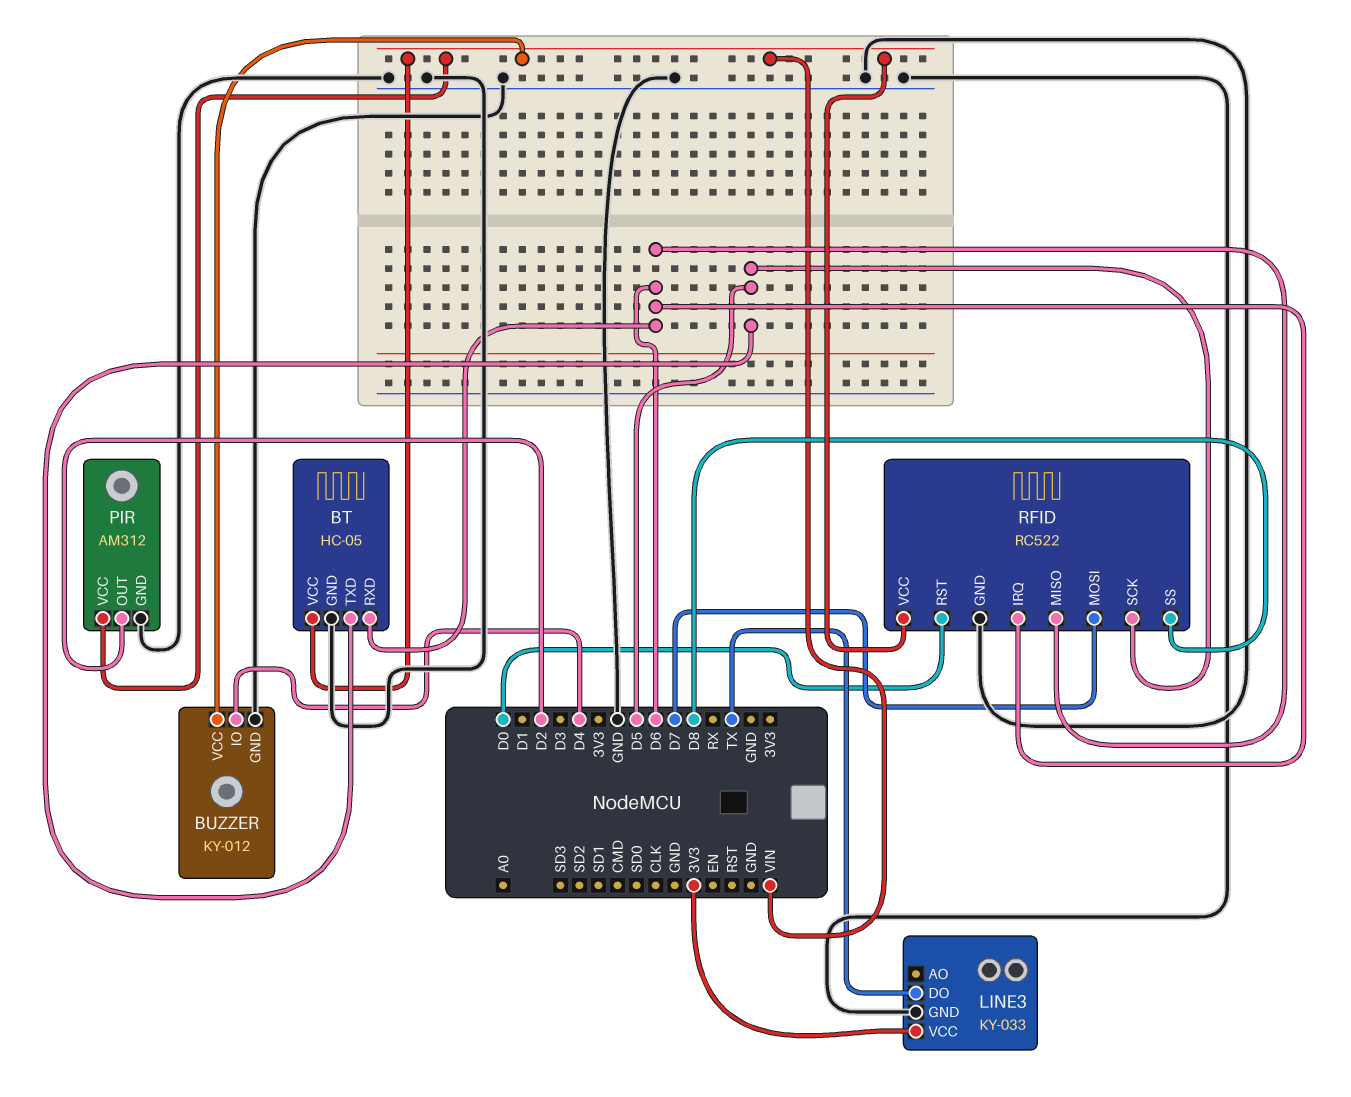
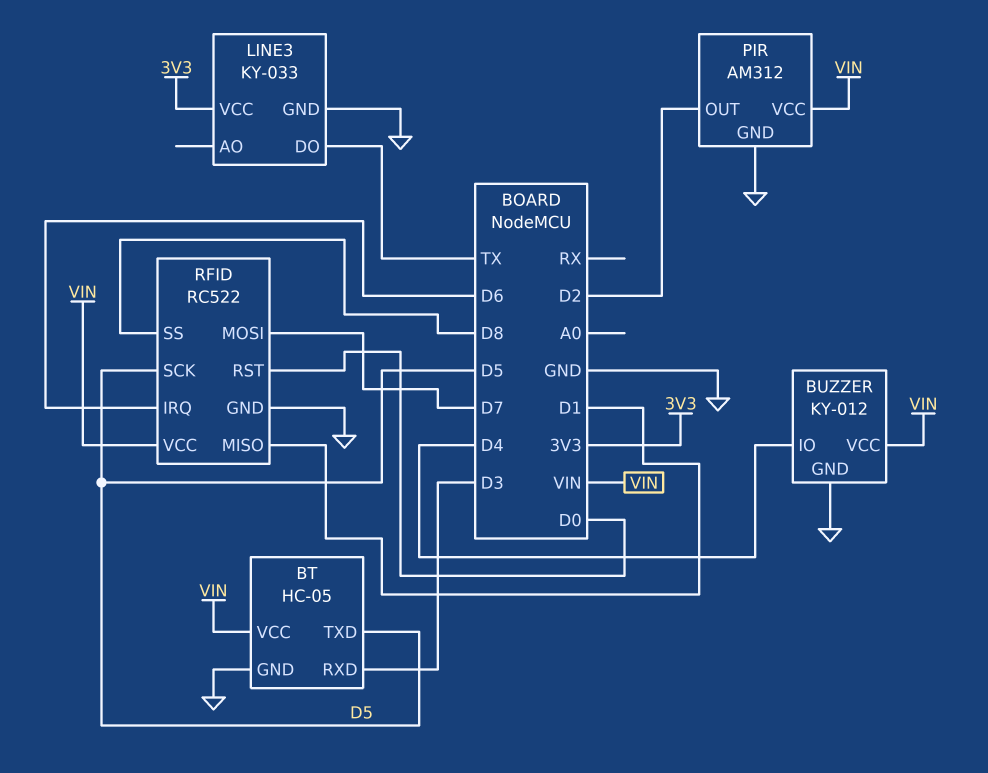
BT pin RXD: D6 -> D3
RFID pin MISO: D6 -> D1

